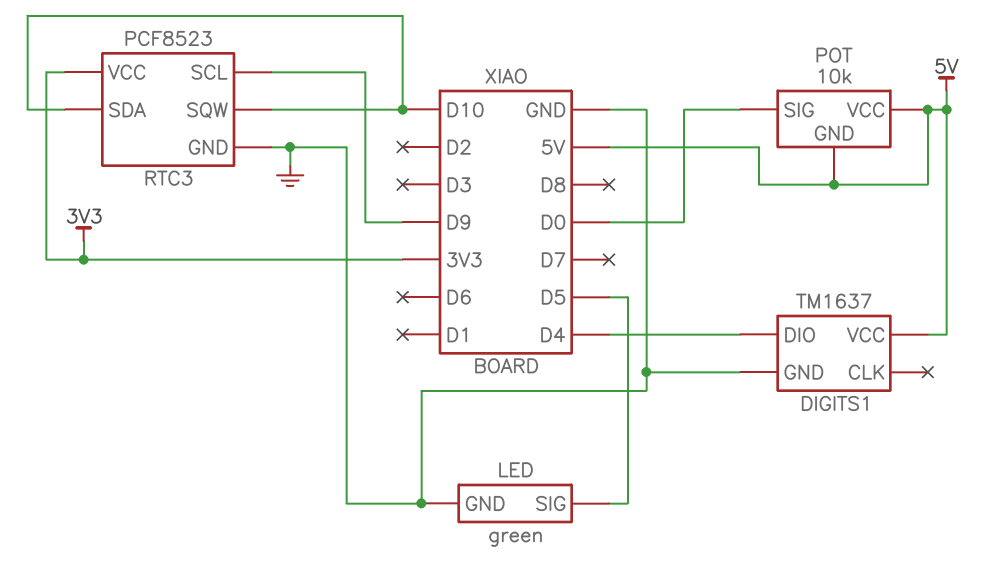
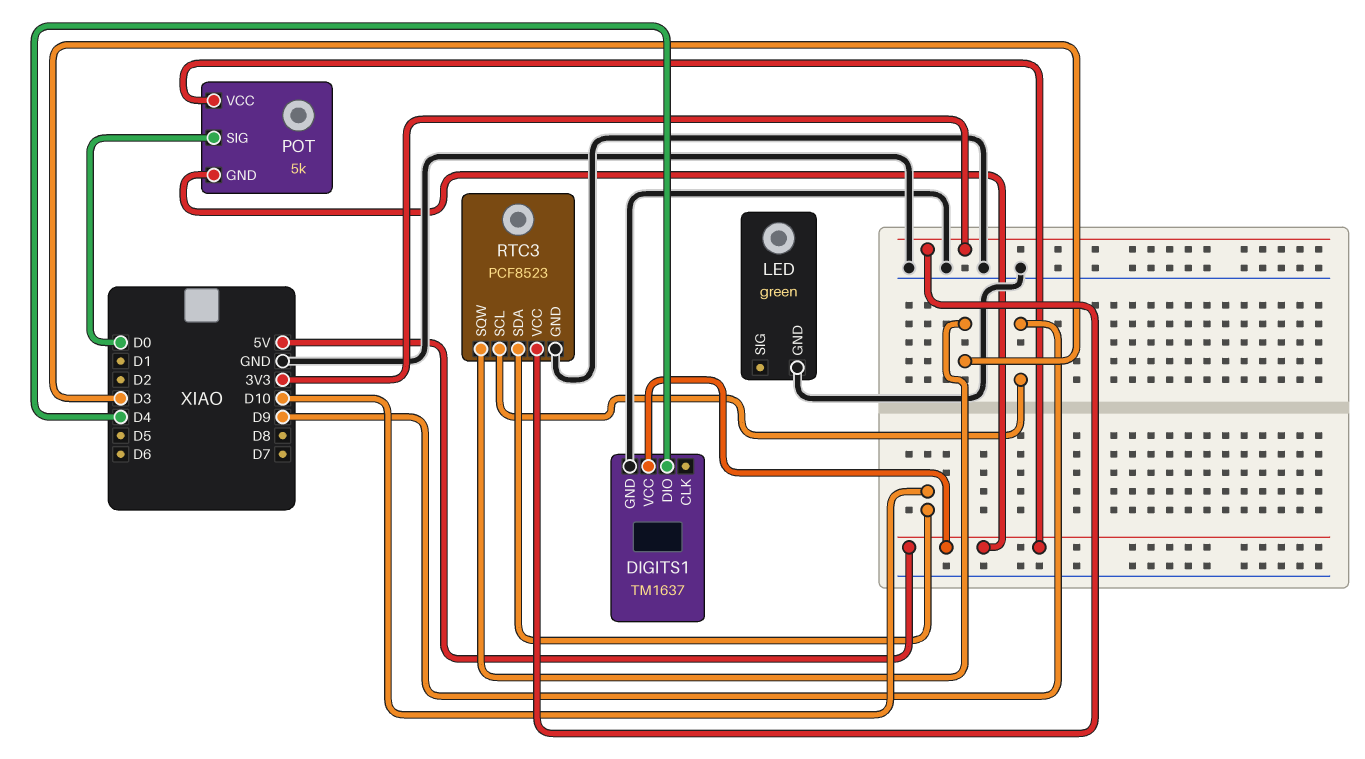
LED pin SIG: D5 -> none
POT: 10k -> 5k
RTC3 pin SQW: D10 -> D3

